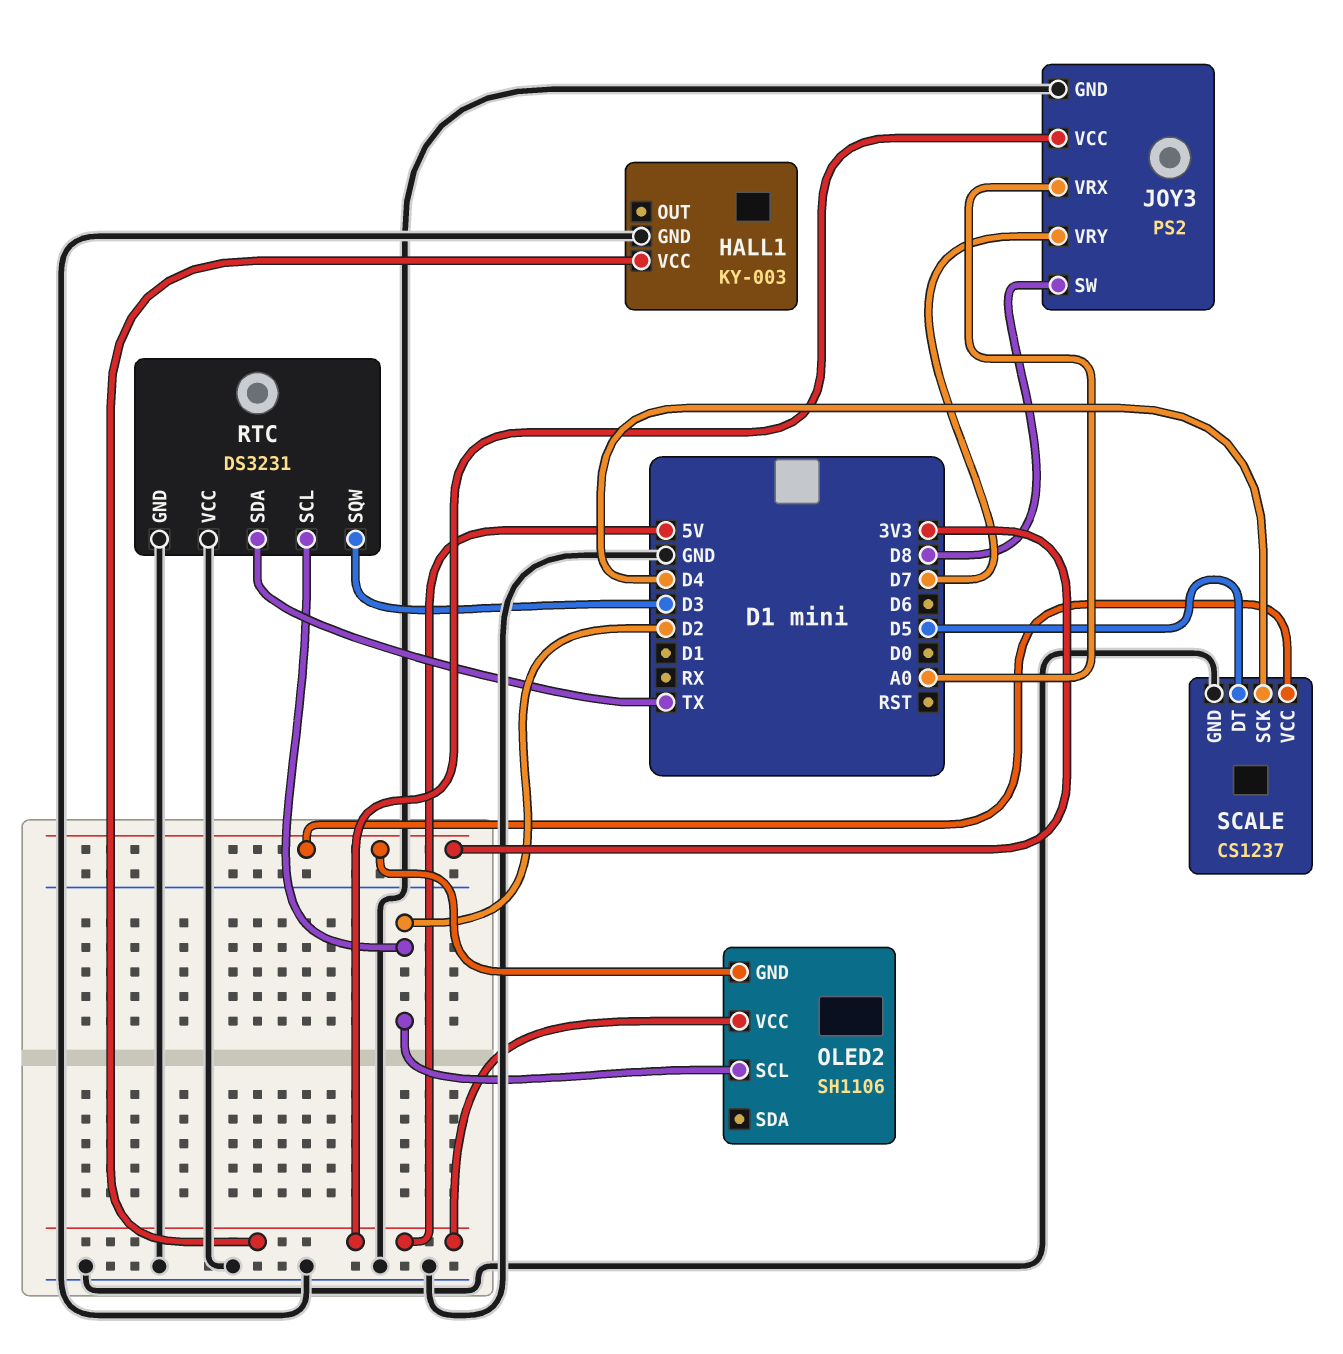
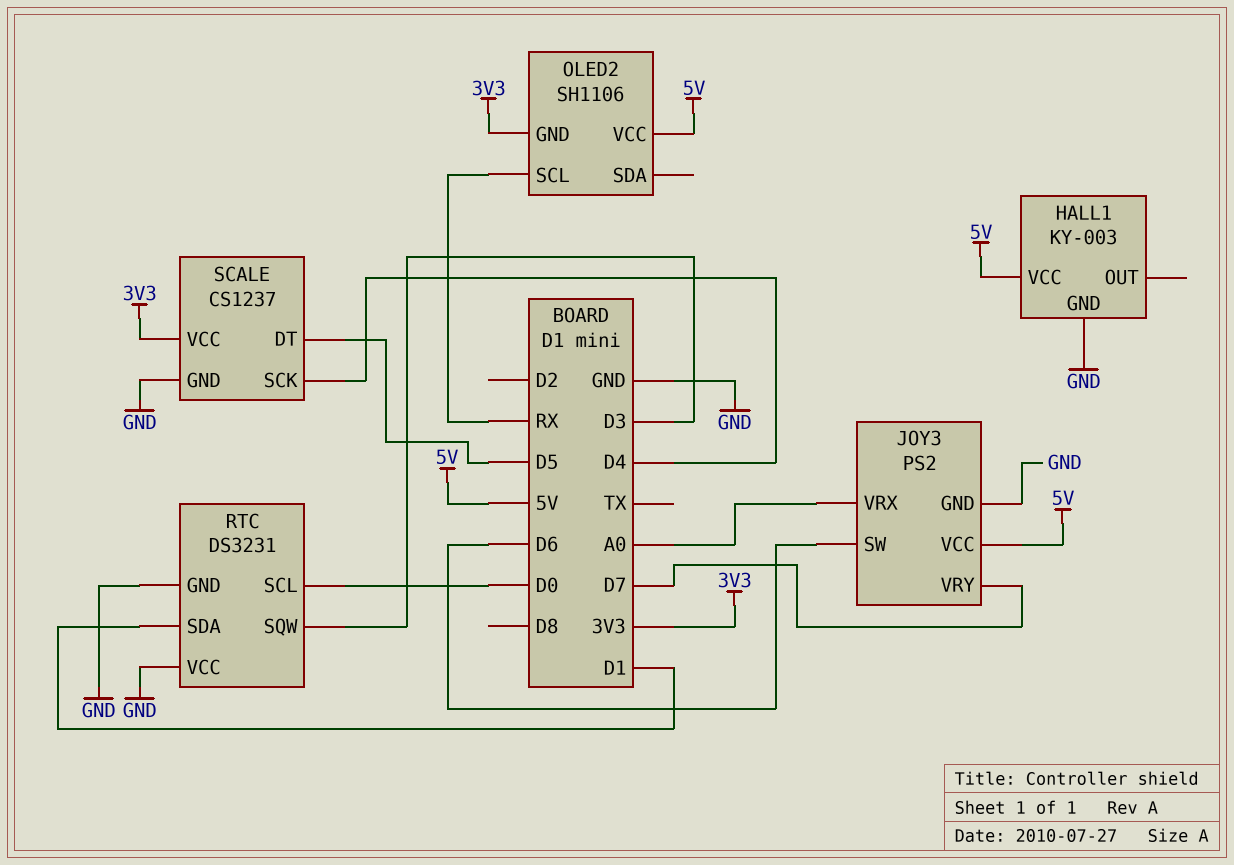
JOY3 pin SW: D8 -> D6
OLED2 pin SCL: D2 -> RX
RTC pin SCL: D2 -> D0
RTC pin SDA: TX -> D1

